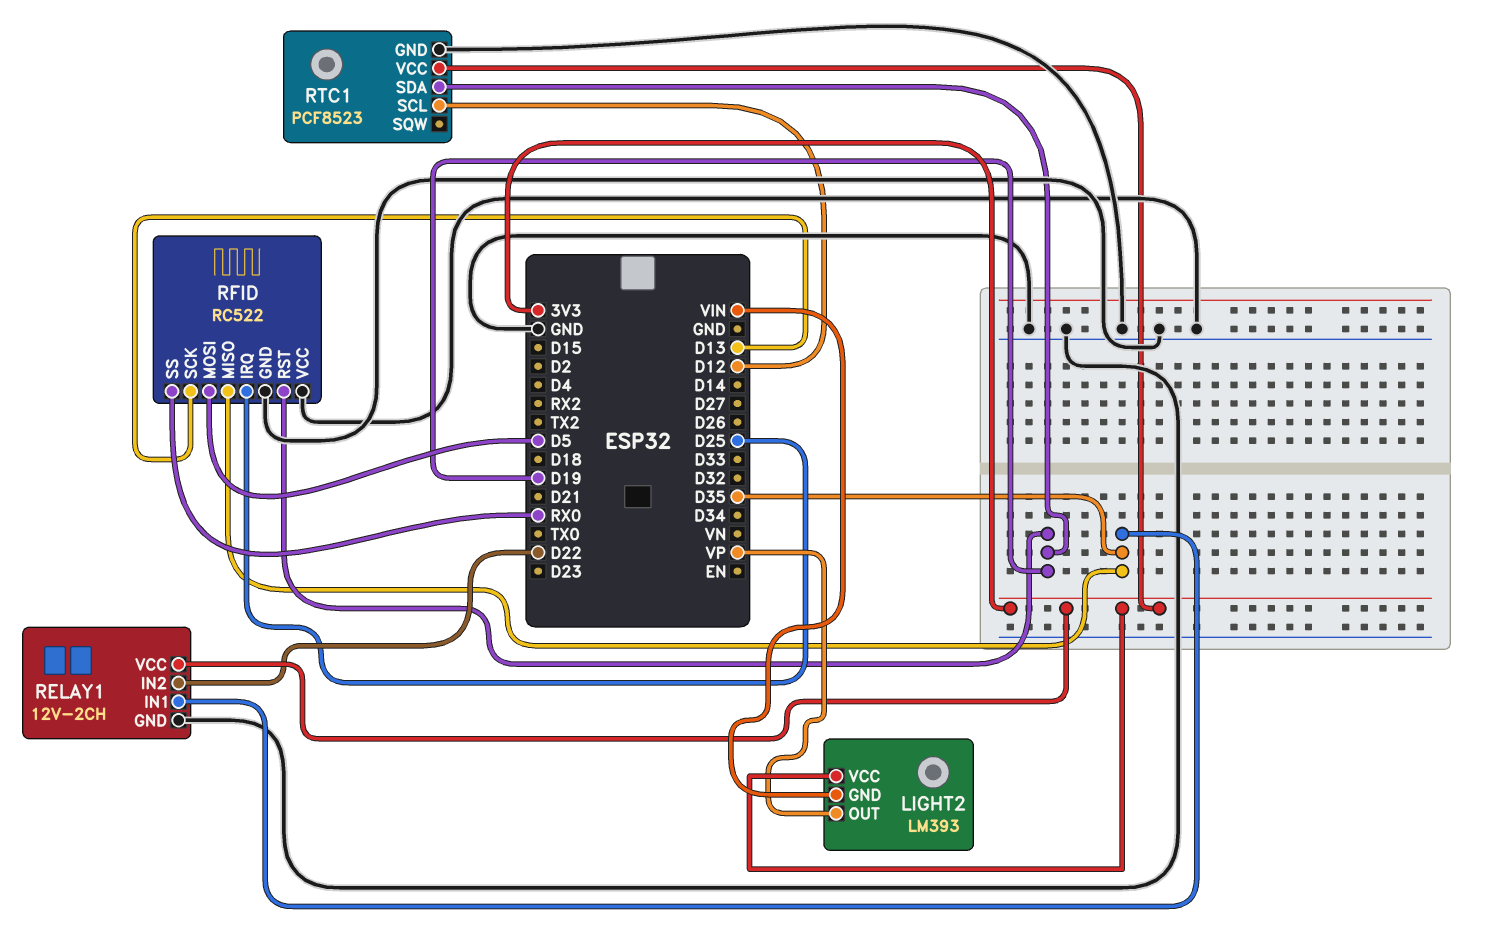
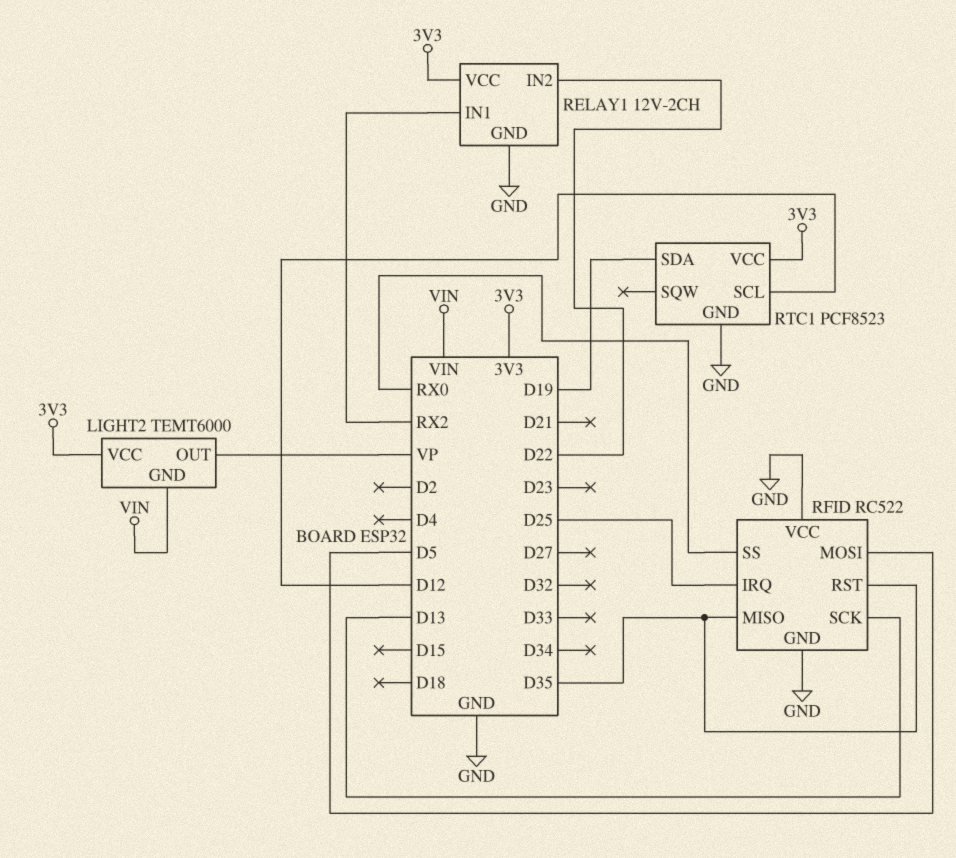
LIGHT2: LM393 -> TEMT6000
RELAY1 pin IN1: D35 -> RX2
RFID pin RST: D19 -> D35

